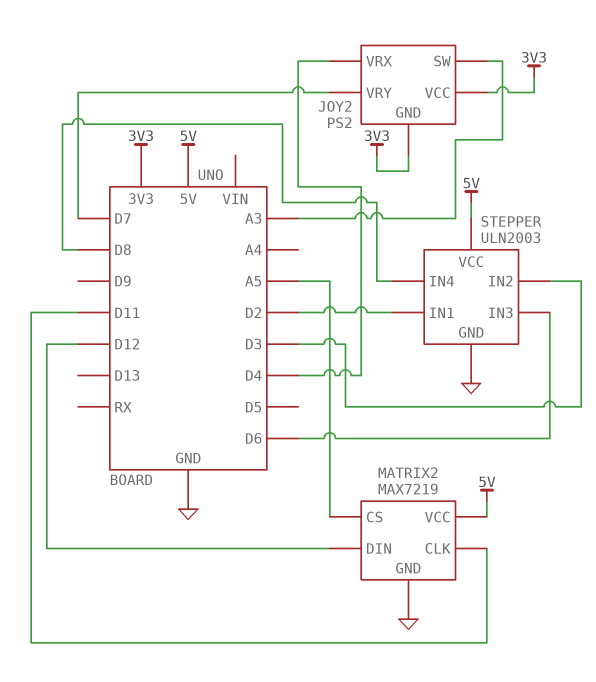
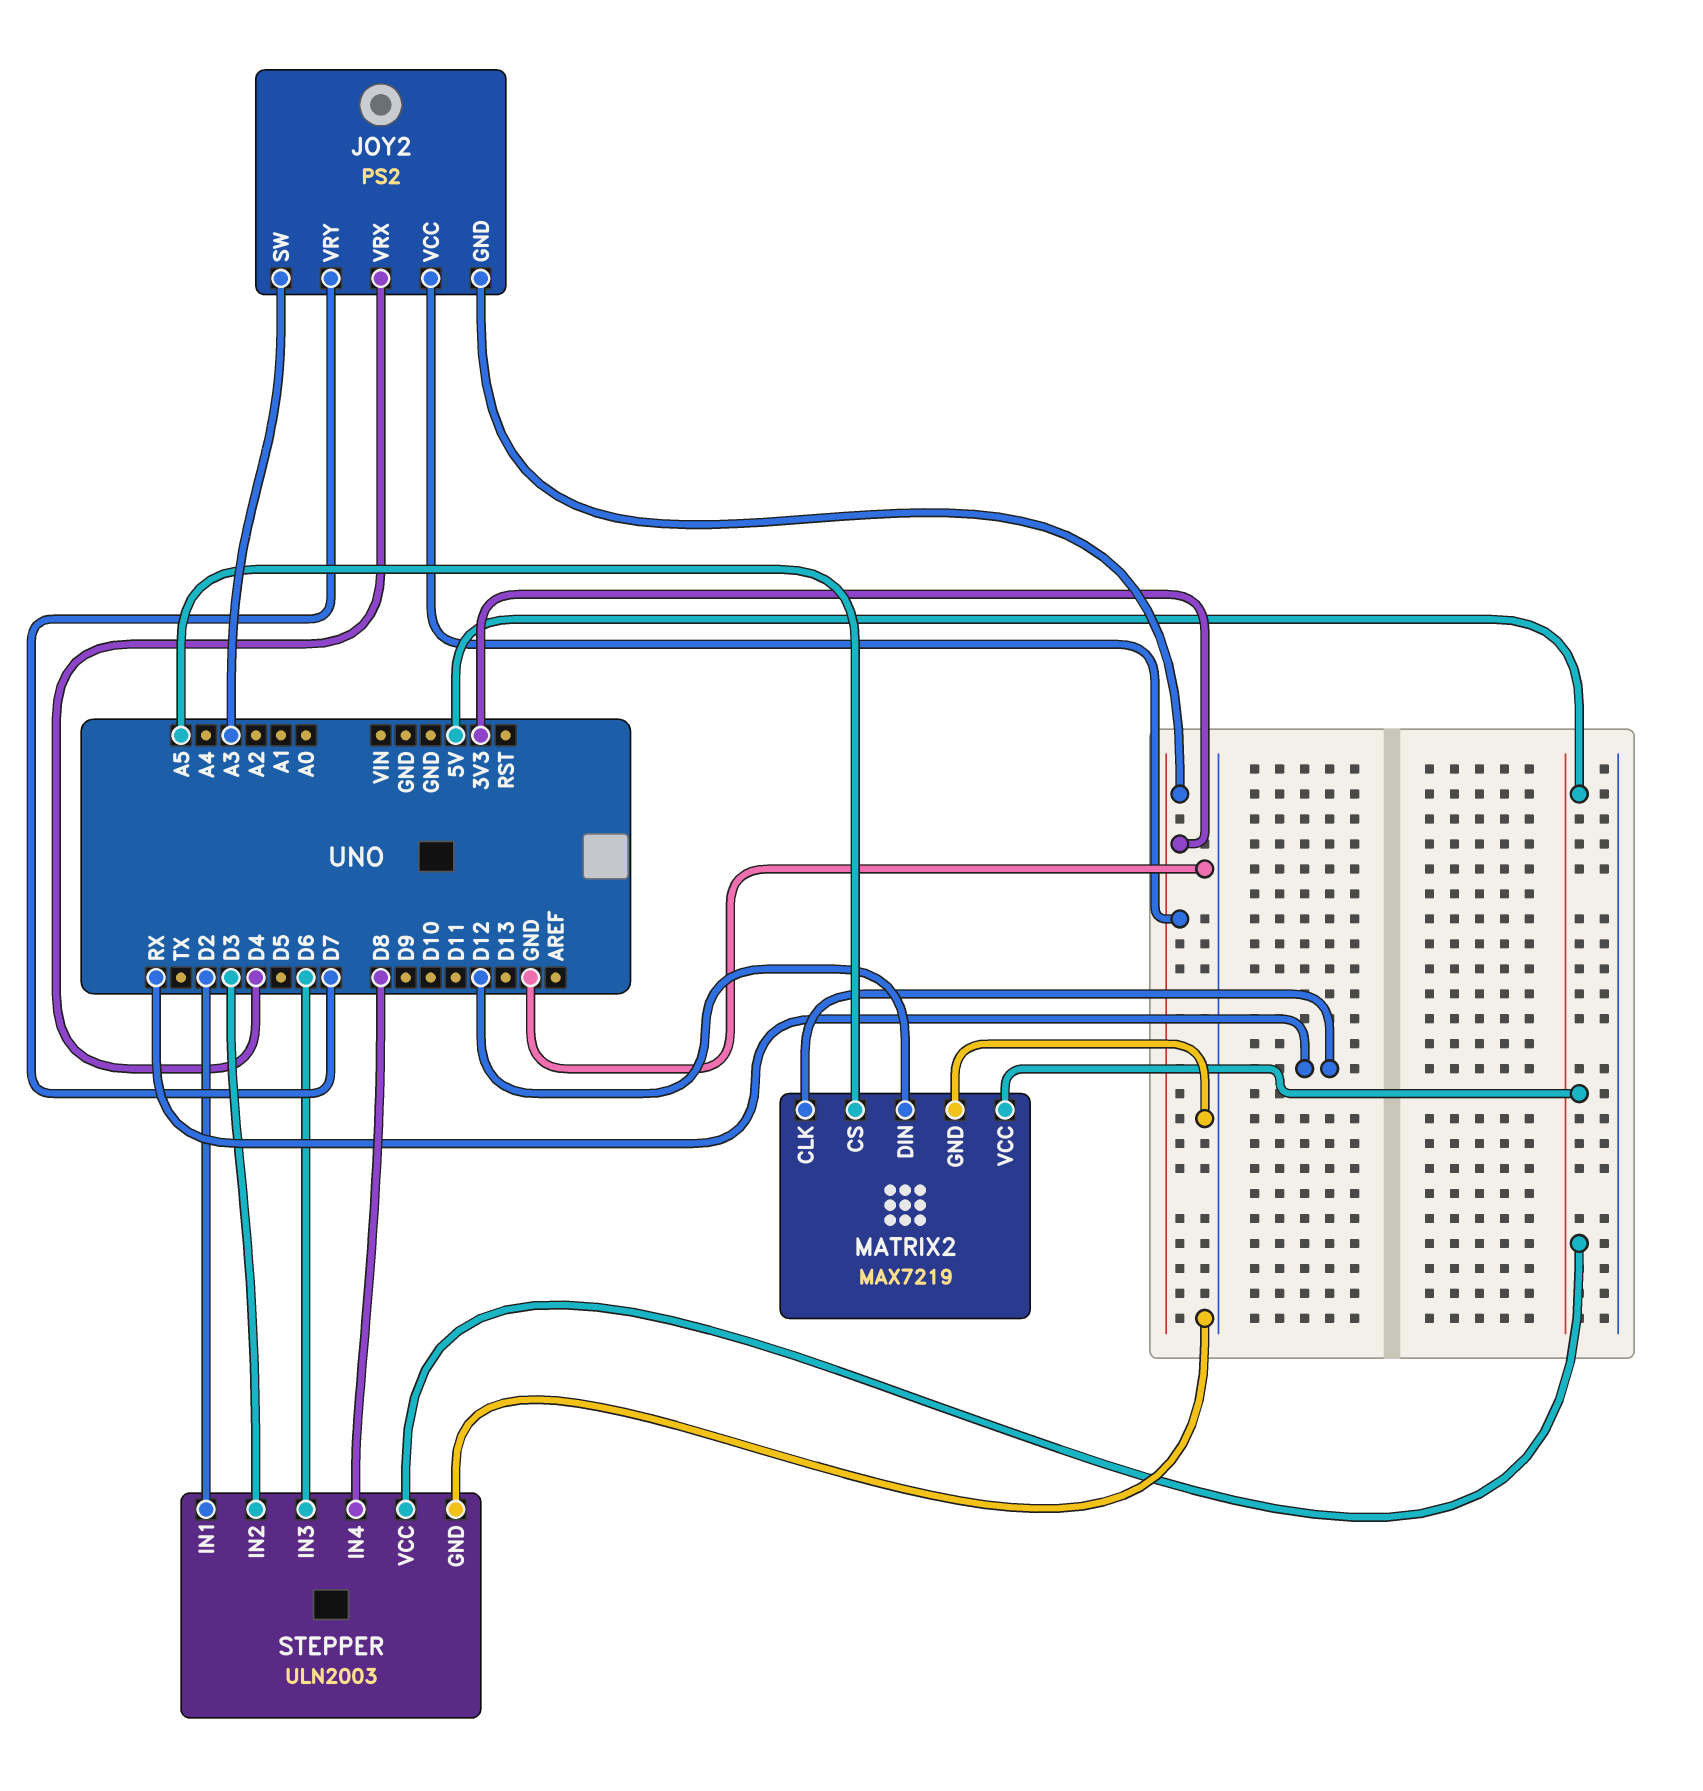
MATRIX2 pin CLK: D11 -> RX

